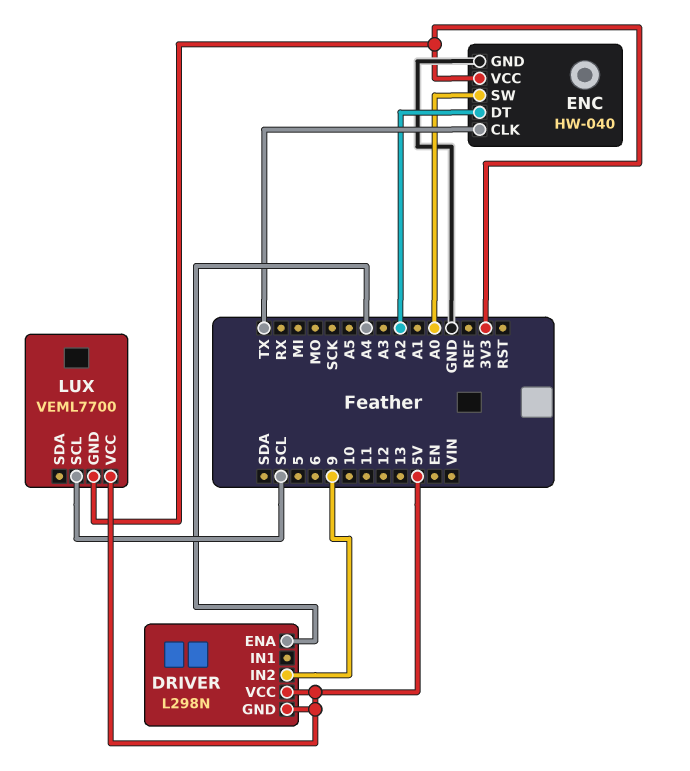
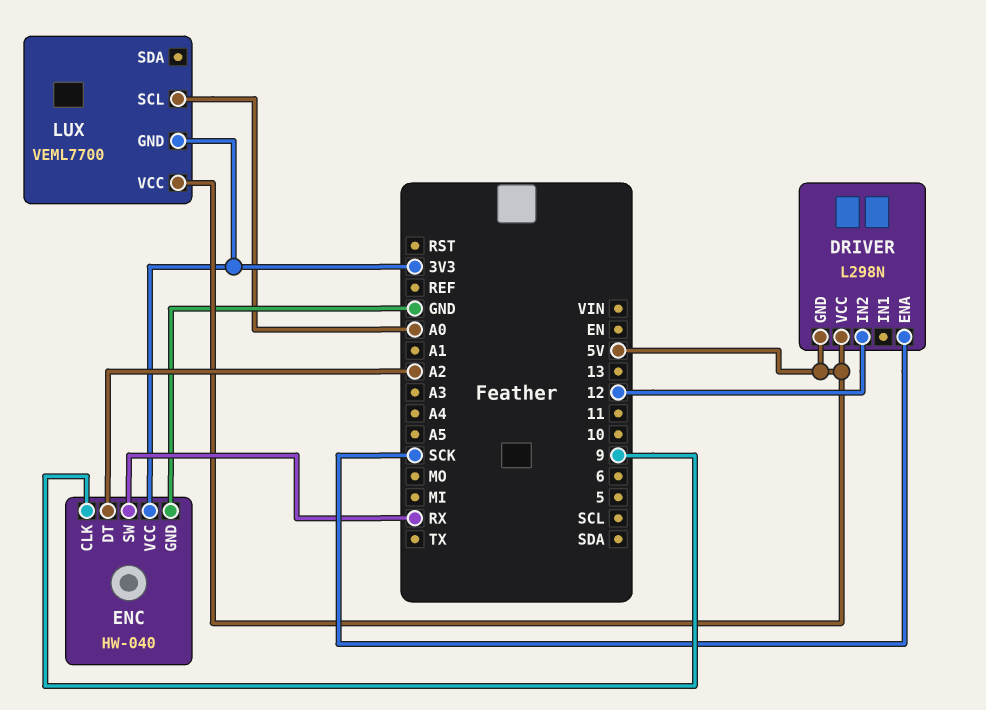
DRIVER pin ENA: A4 -> SCK
DRIVER pin IN2: 9 -> 12
ENC pin CLK: TX -> 9
ENC pin SW: A0 -> RX
LUX pin SCL: SCL -> A0

